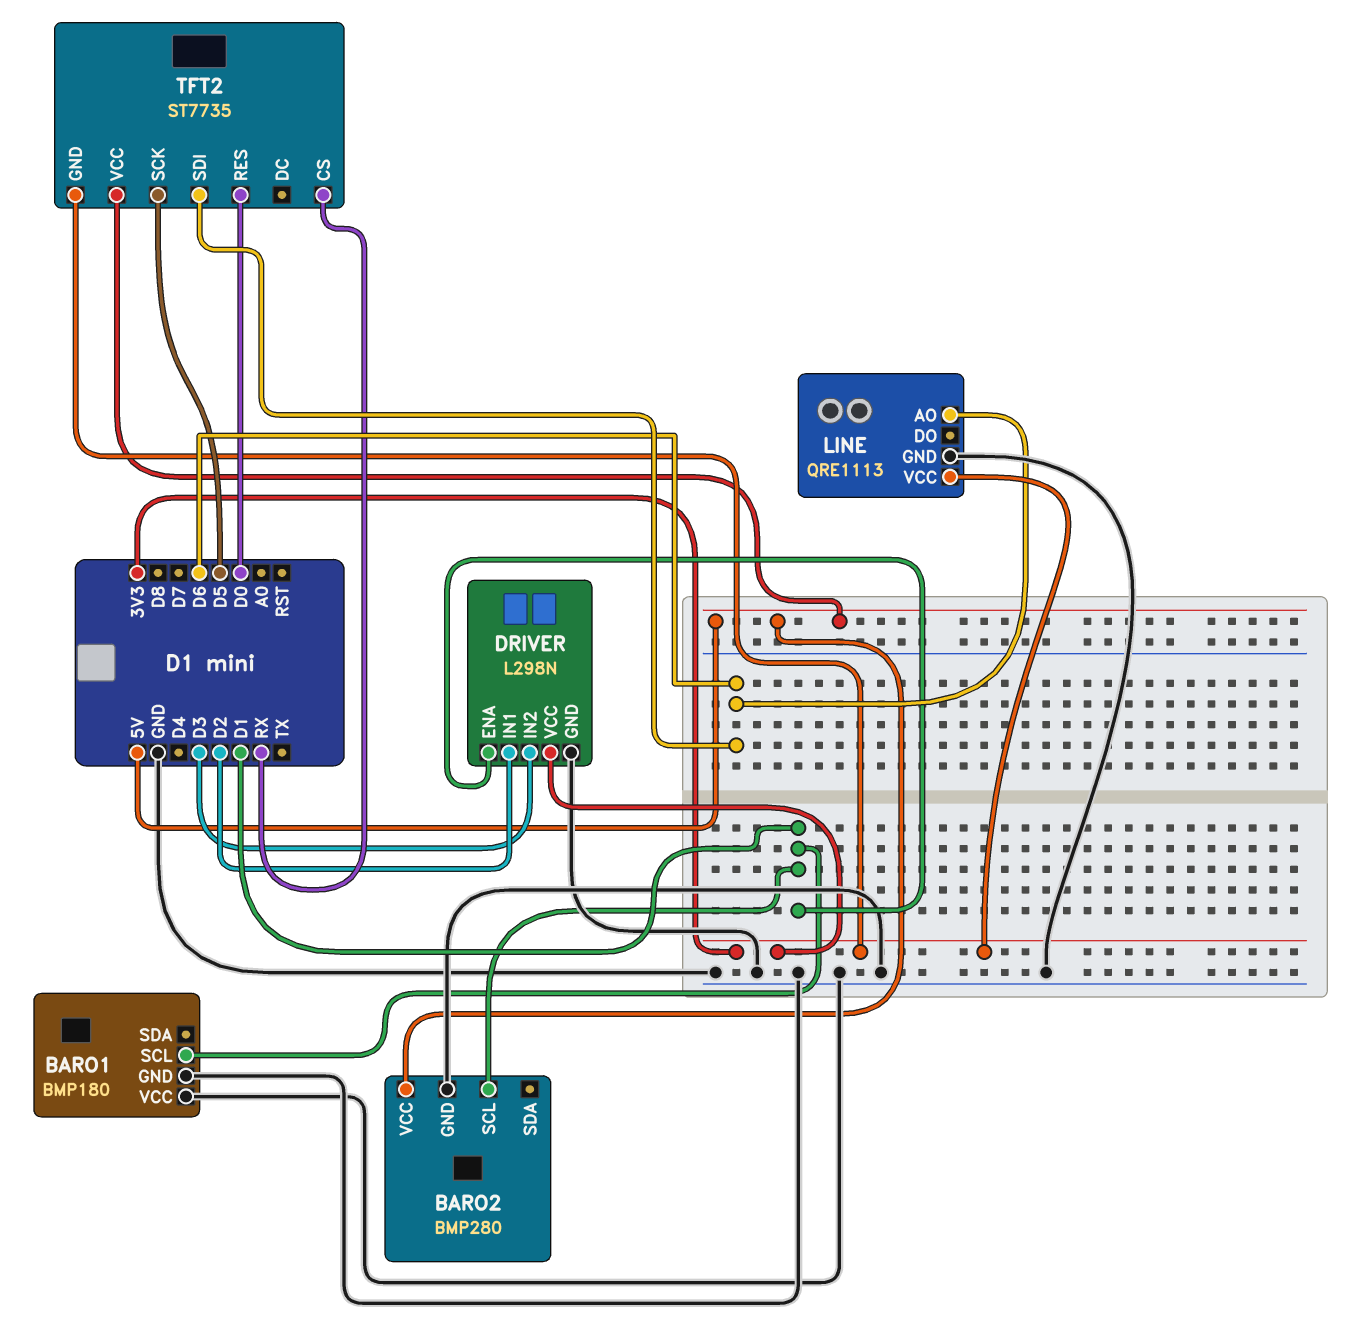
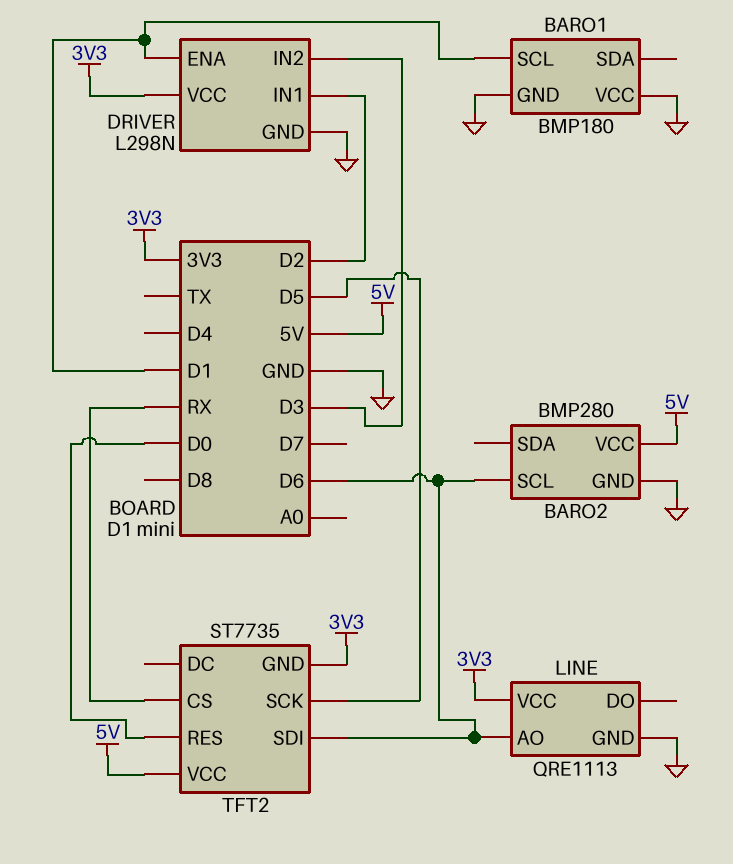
BARO2 pin SCL: D1 -> D6

